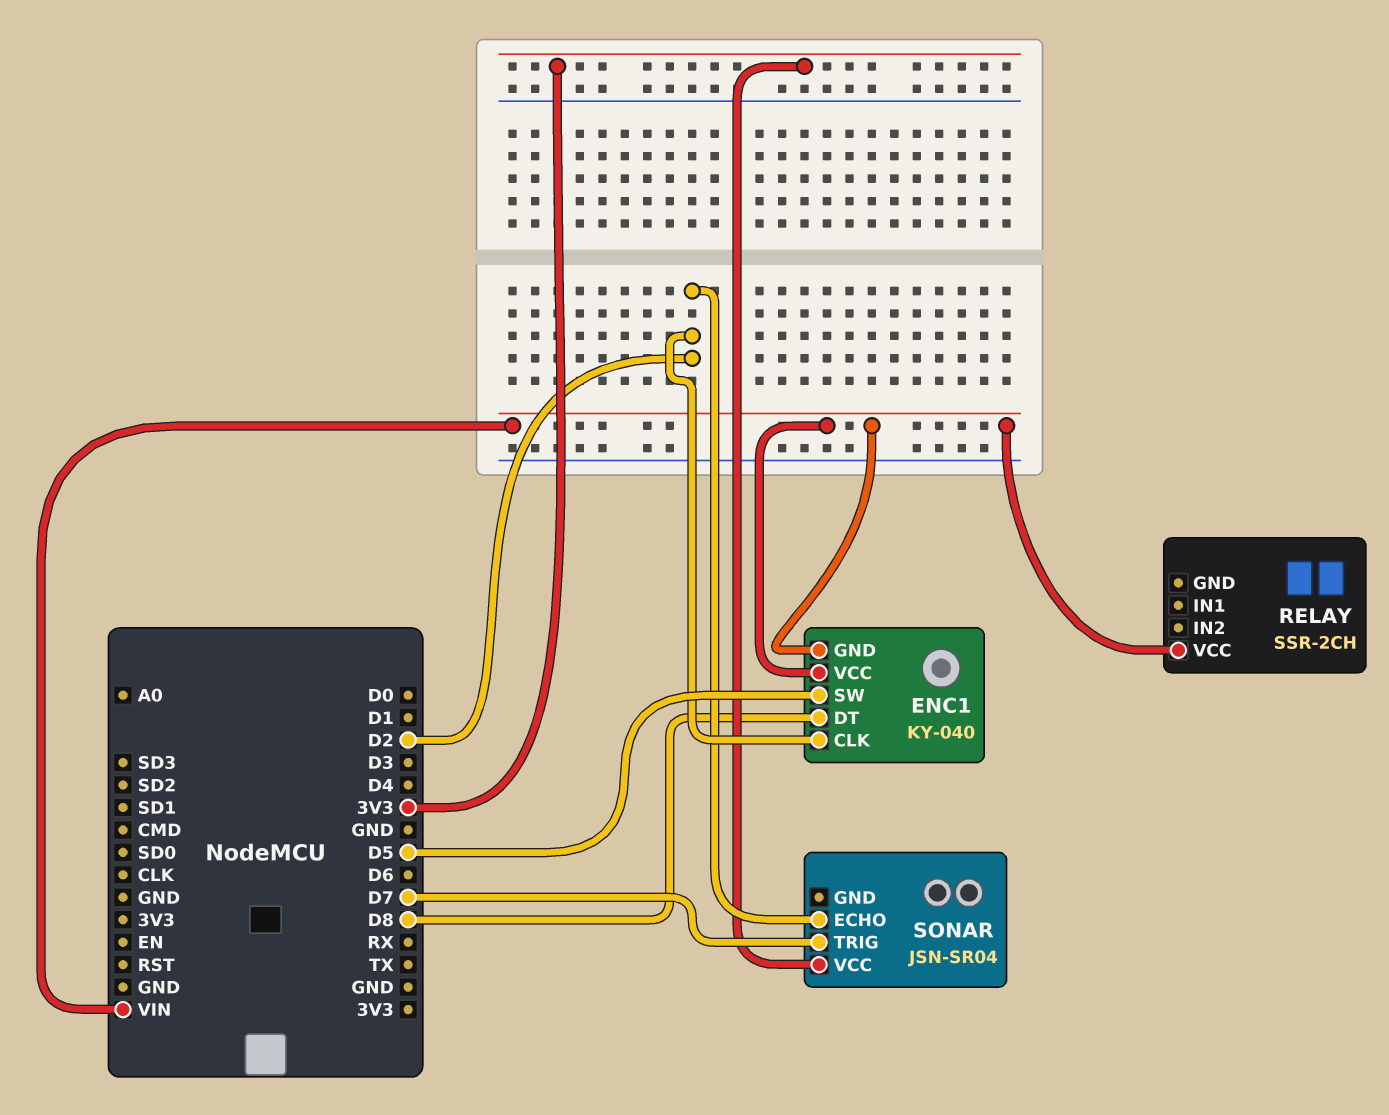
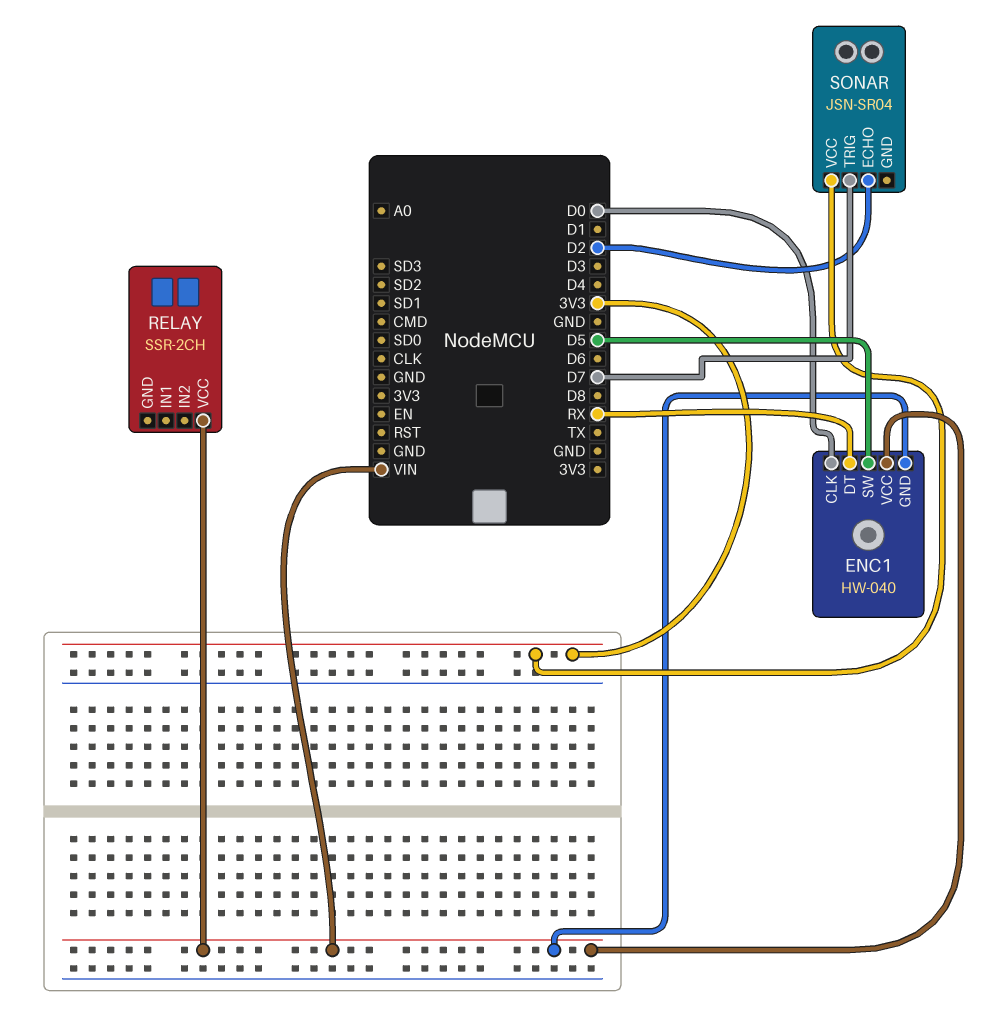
ENC1: KY-040 -> HW-040
ENC1 pin CLK: D2 -> D0
ENC1 pin DT: D8 -> RX

